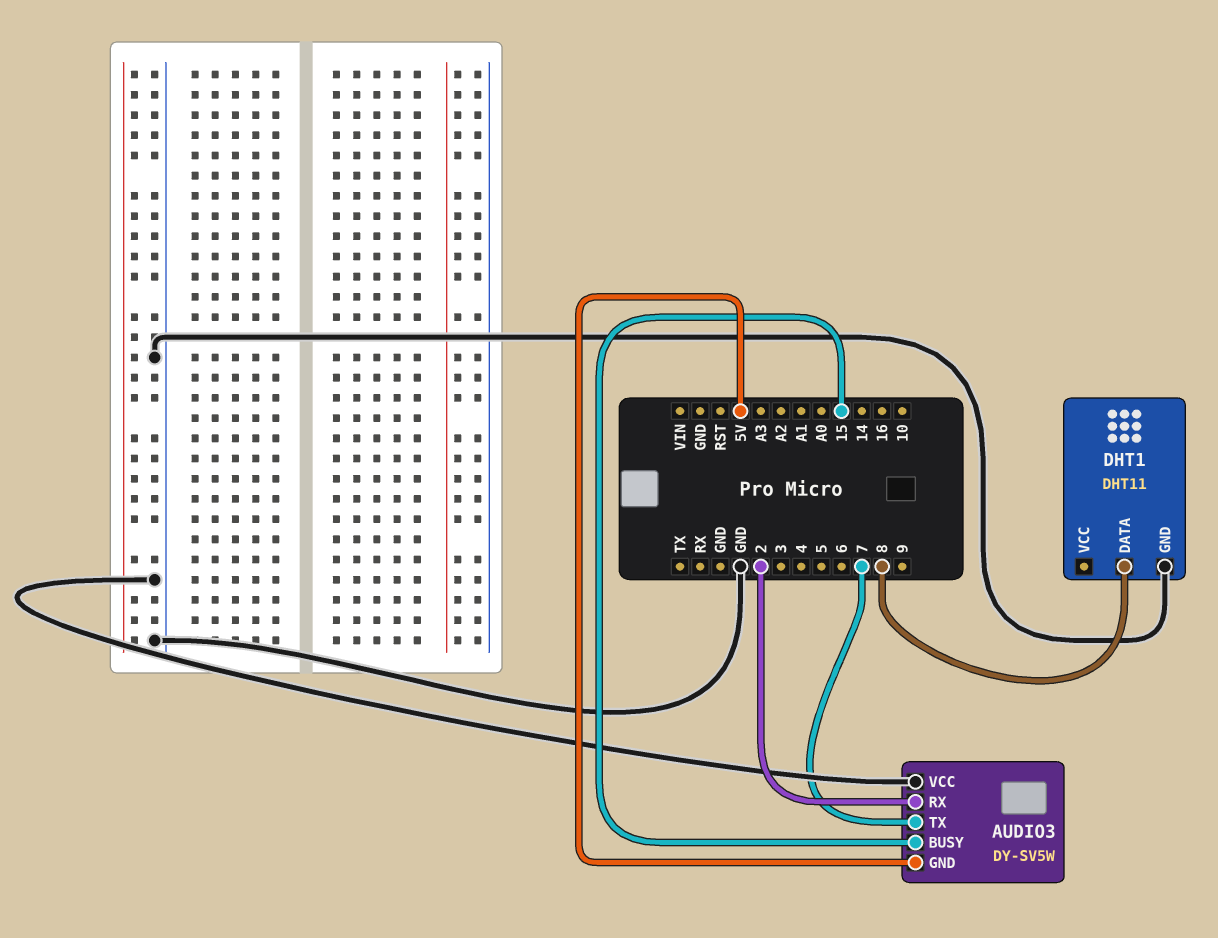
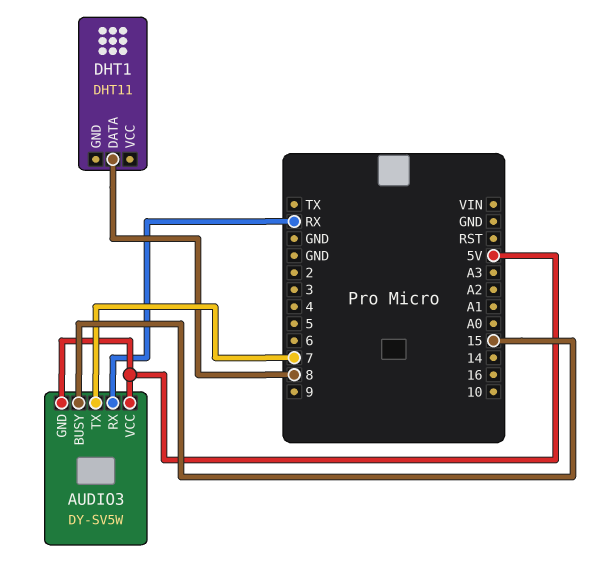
AUDIO3 pin RX: 2 -> RX
AUDIO3 pin VCC: GND -> 5V
DHT1 pin GND: GND -> none

